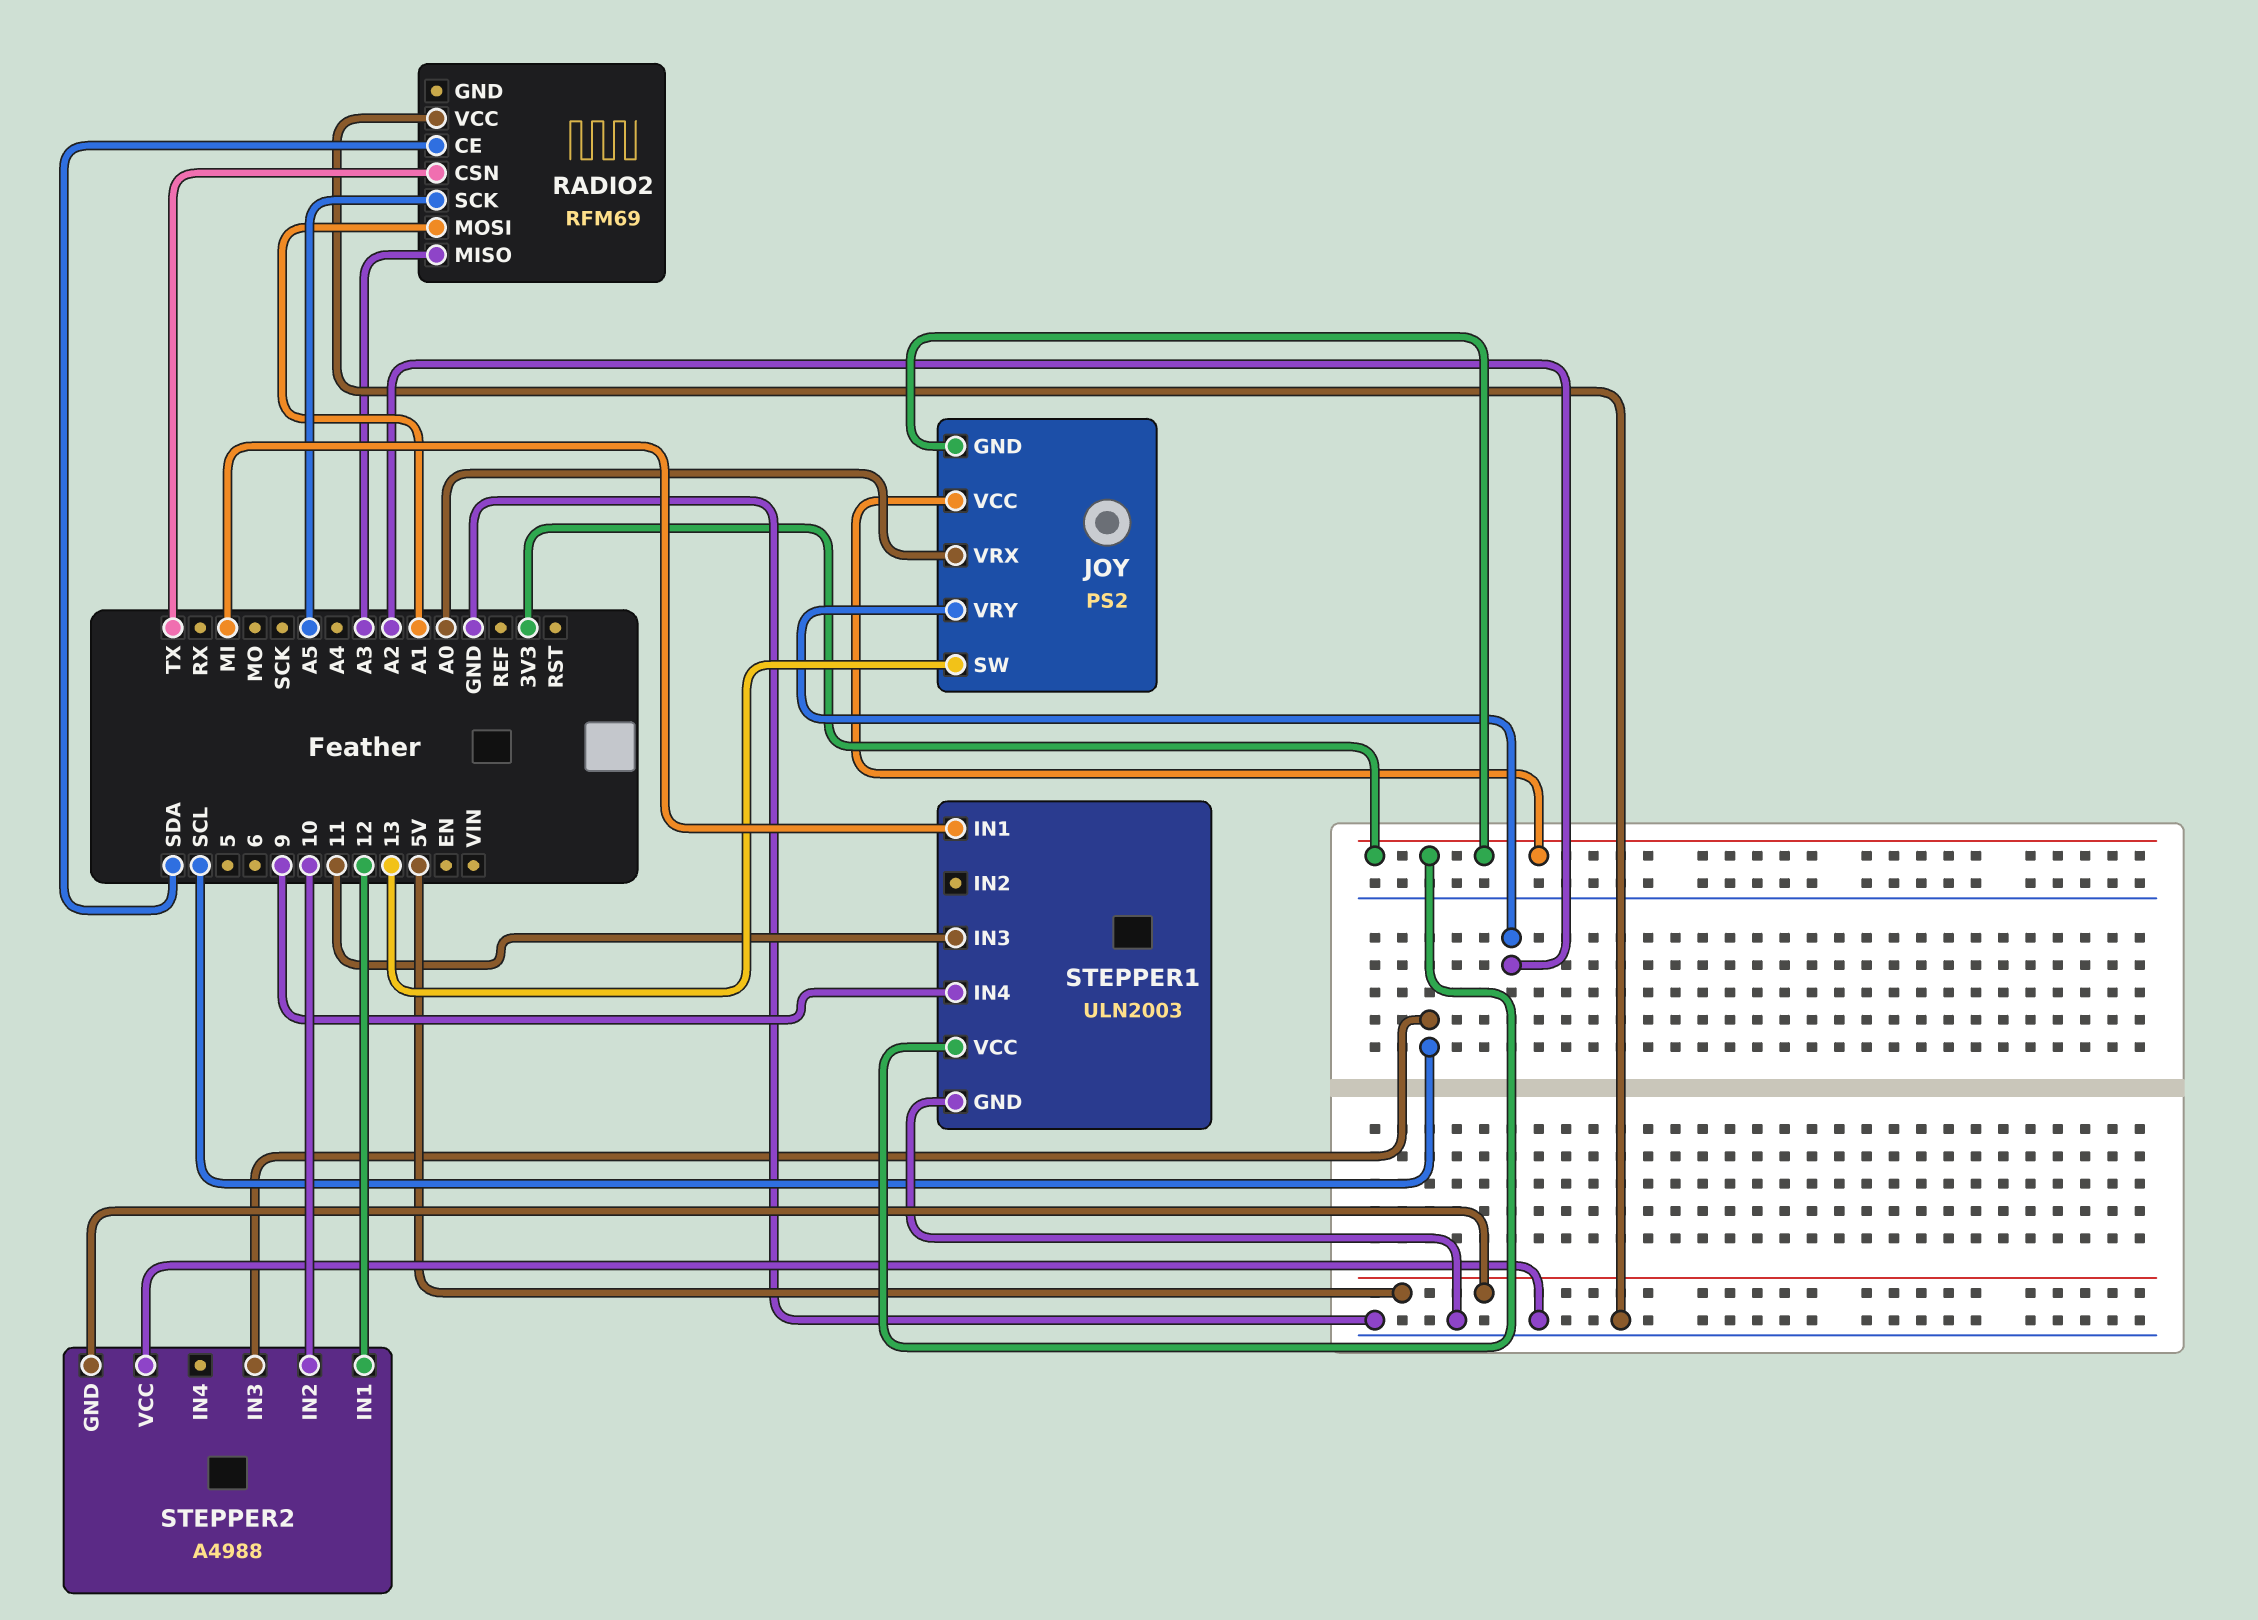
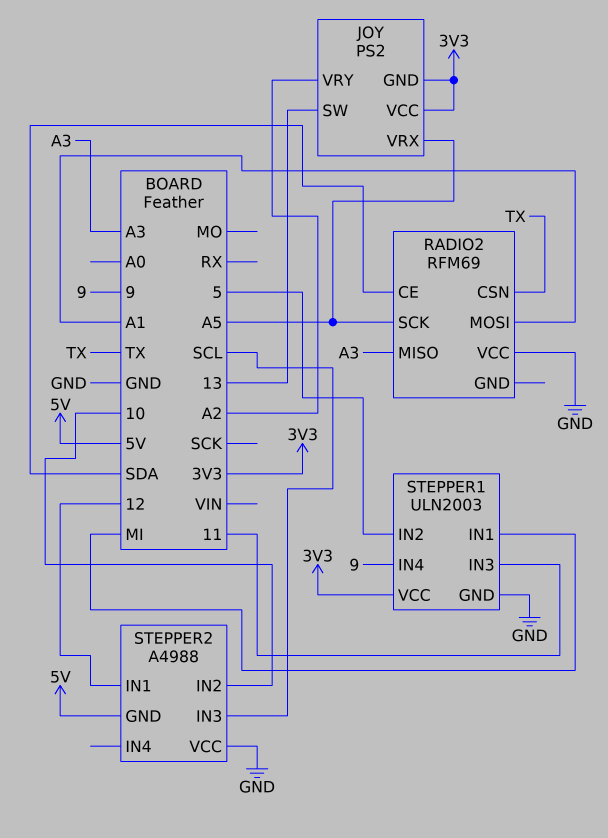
JOY pin VRX: A0 -> A5
STEPPER1 pin IN2: none -> 5

